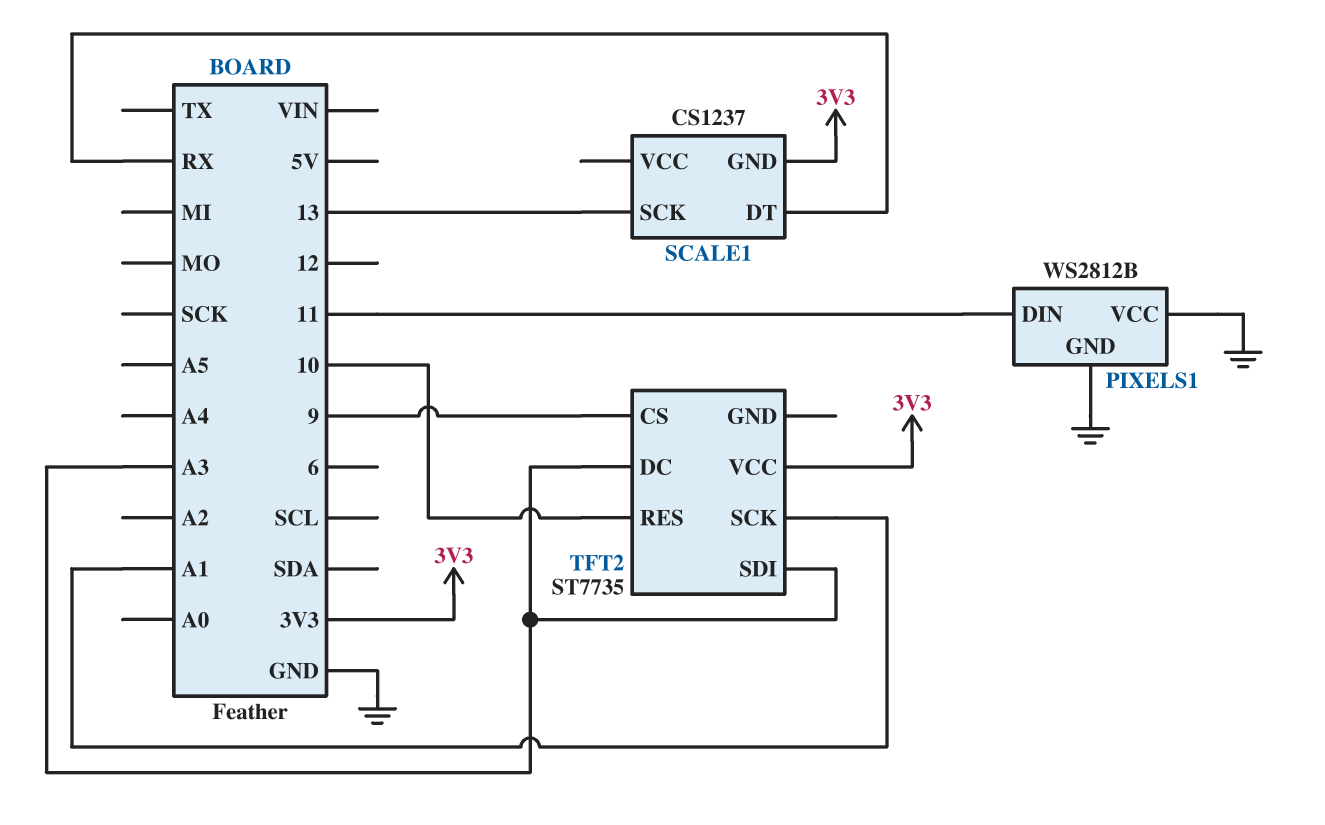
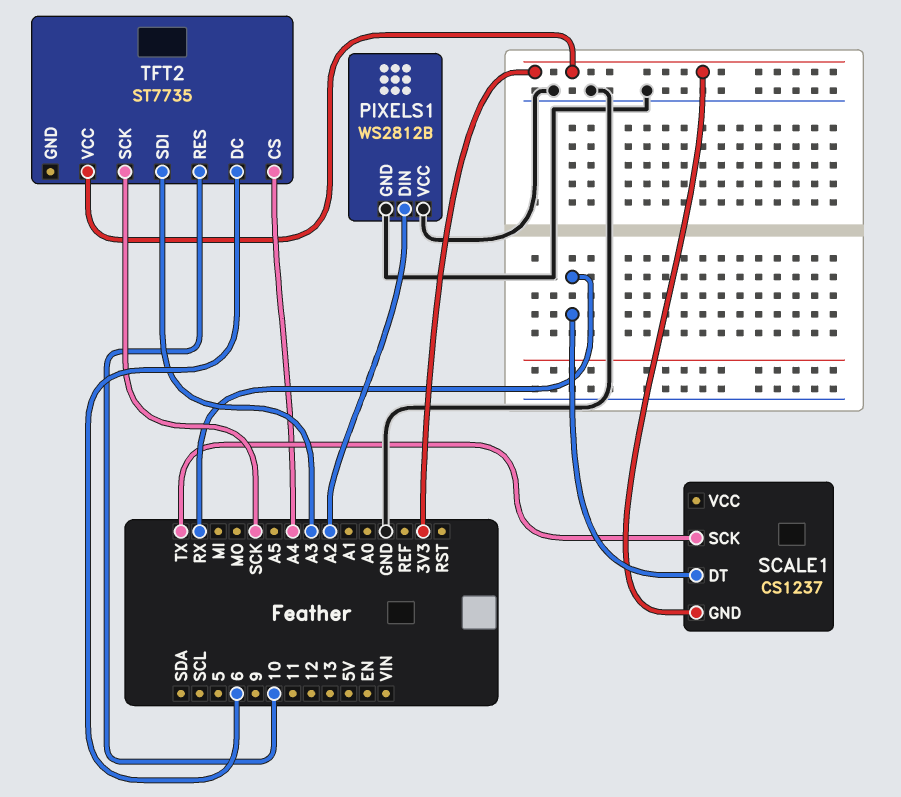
PIXELS1 pin DIN: 11 -> A2
SCALE1 pin SCK: 13 -> TX
TFT2 pin CS: 9 -> A4
TFT2 pin DC: A3 -> 6
TFT2 pin SCK: A1 -> SCK

